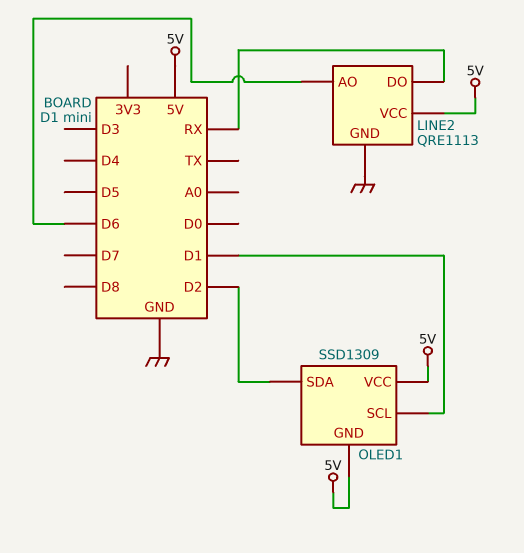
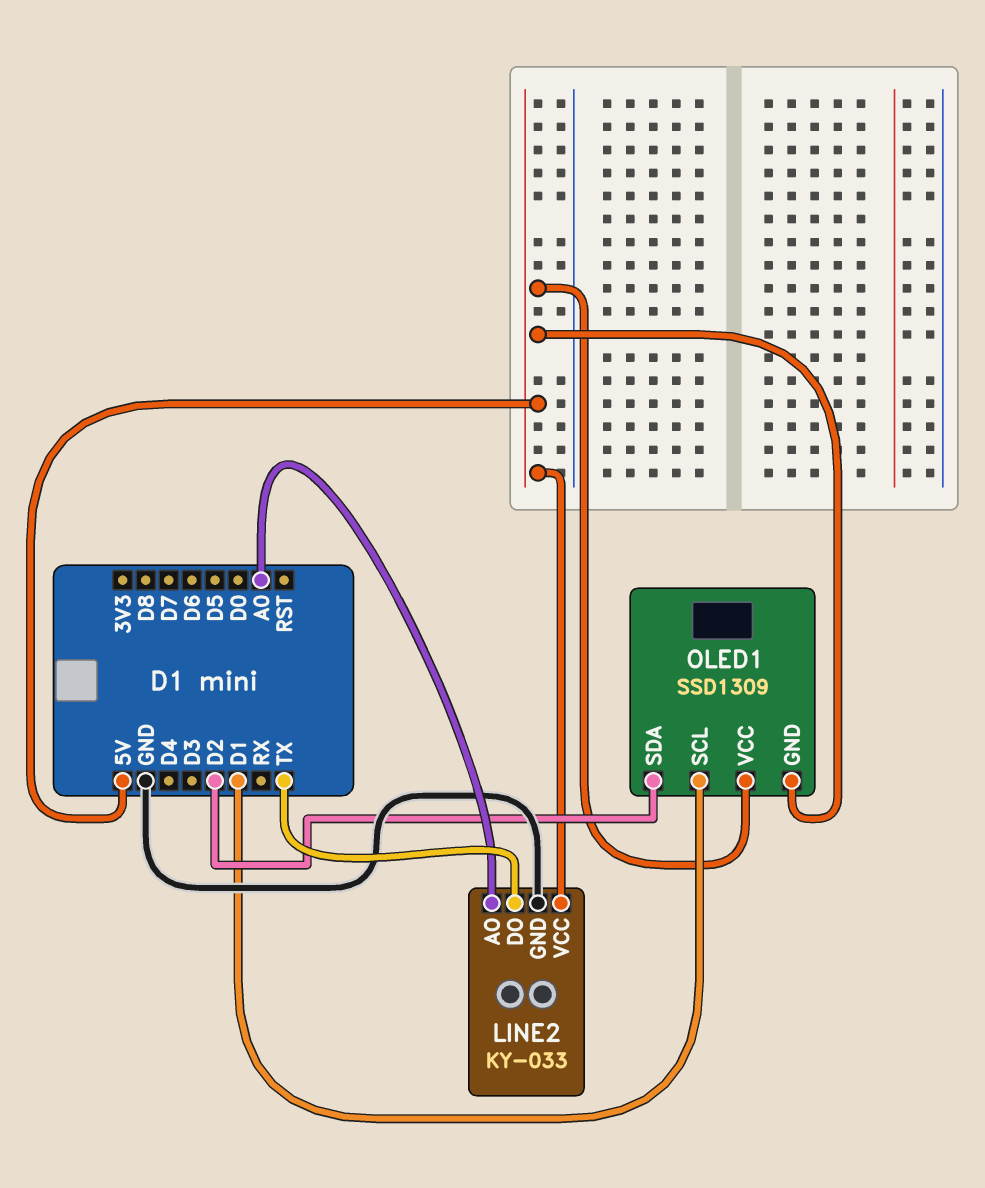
LINE2: QRE1113 -> KY-033
LINE2 pin AO: D6 -> A0
LINE2 pin DO: RX -> TX

